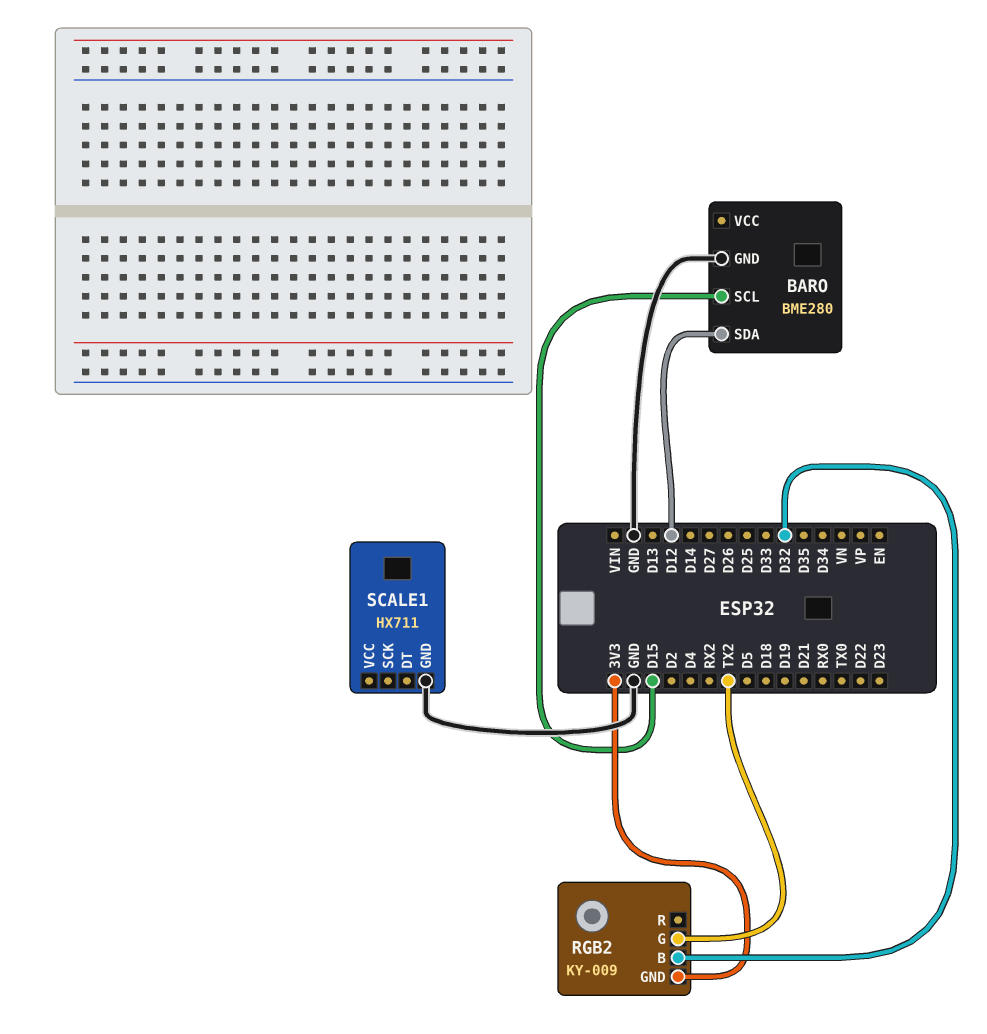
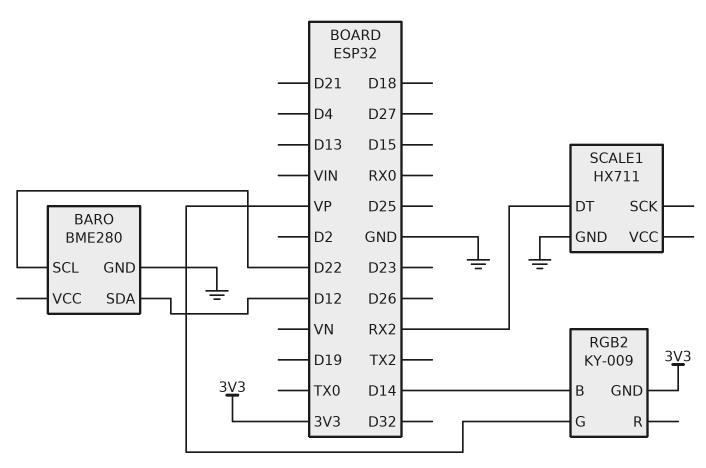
BARO pin SCL: D15 -> D22
RGB2 pin B: D32 -> D14
RGB2 pin G: TX2 -> VP
SCALE1 pin DT: none -> RX2

